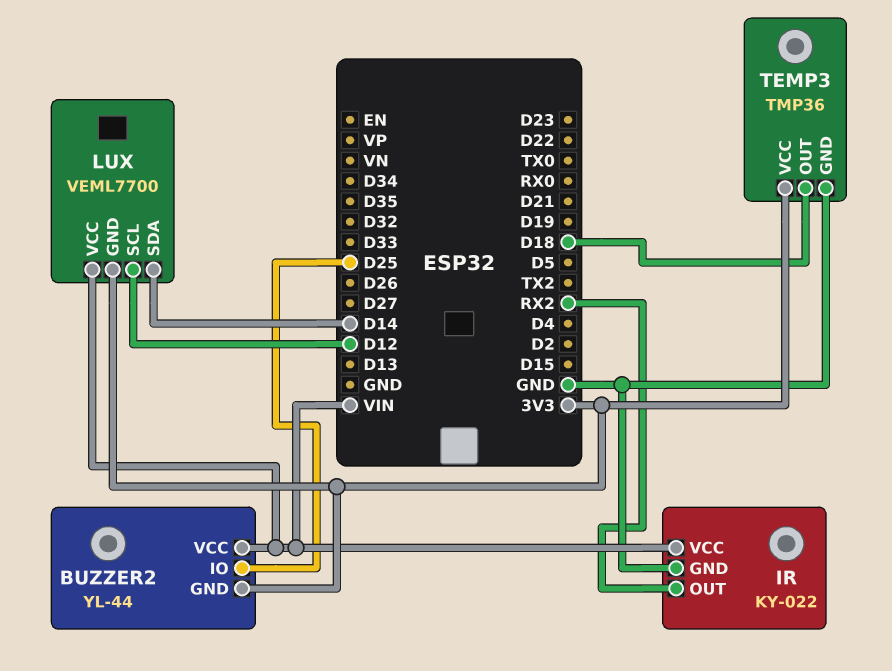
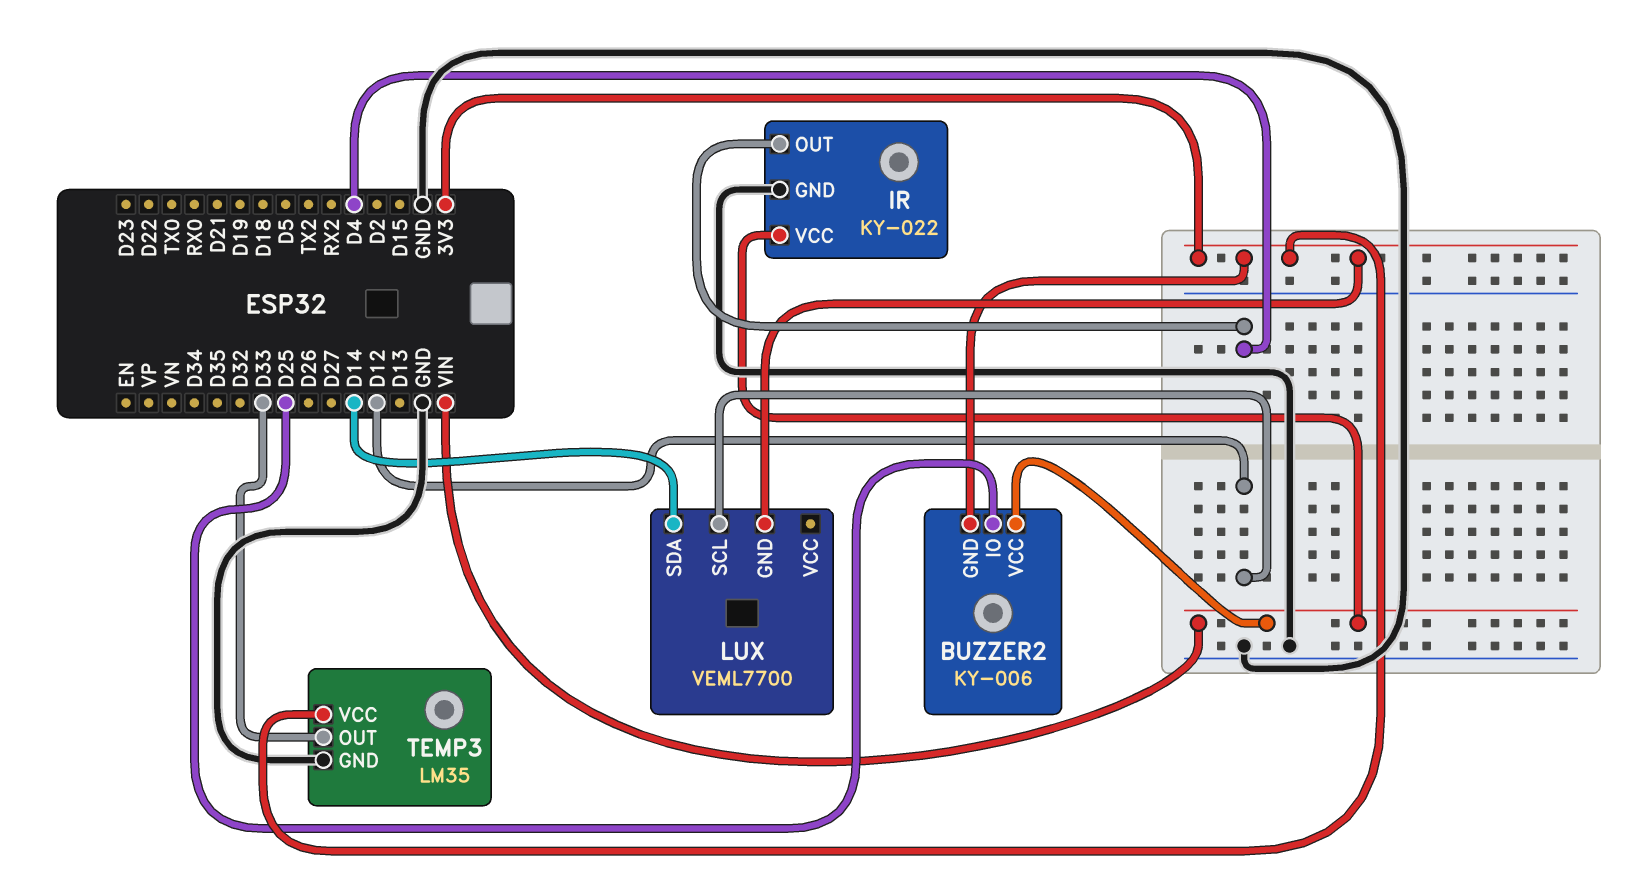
BUZZER2: YL-44 -> KY-006
IR pin OUT: RX2 -> D4
LUX pin VCC: VIN -> none
TEMP3: TMP36 -> LM35
TEMP3 pin OUT: D18 -> D33

